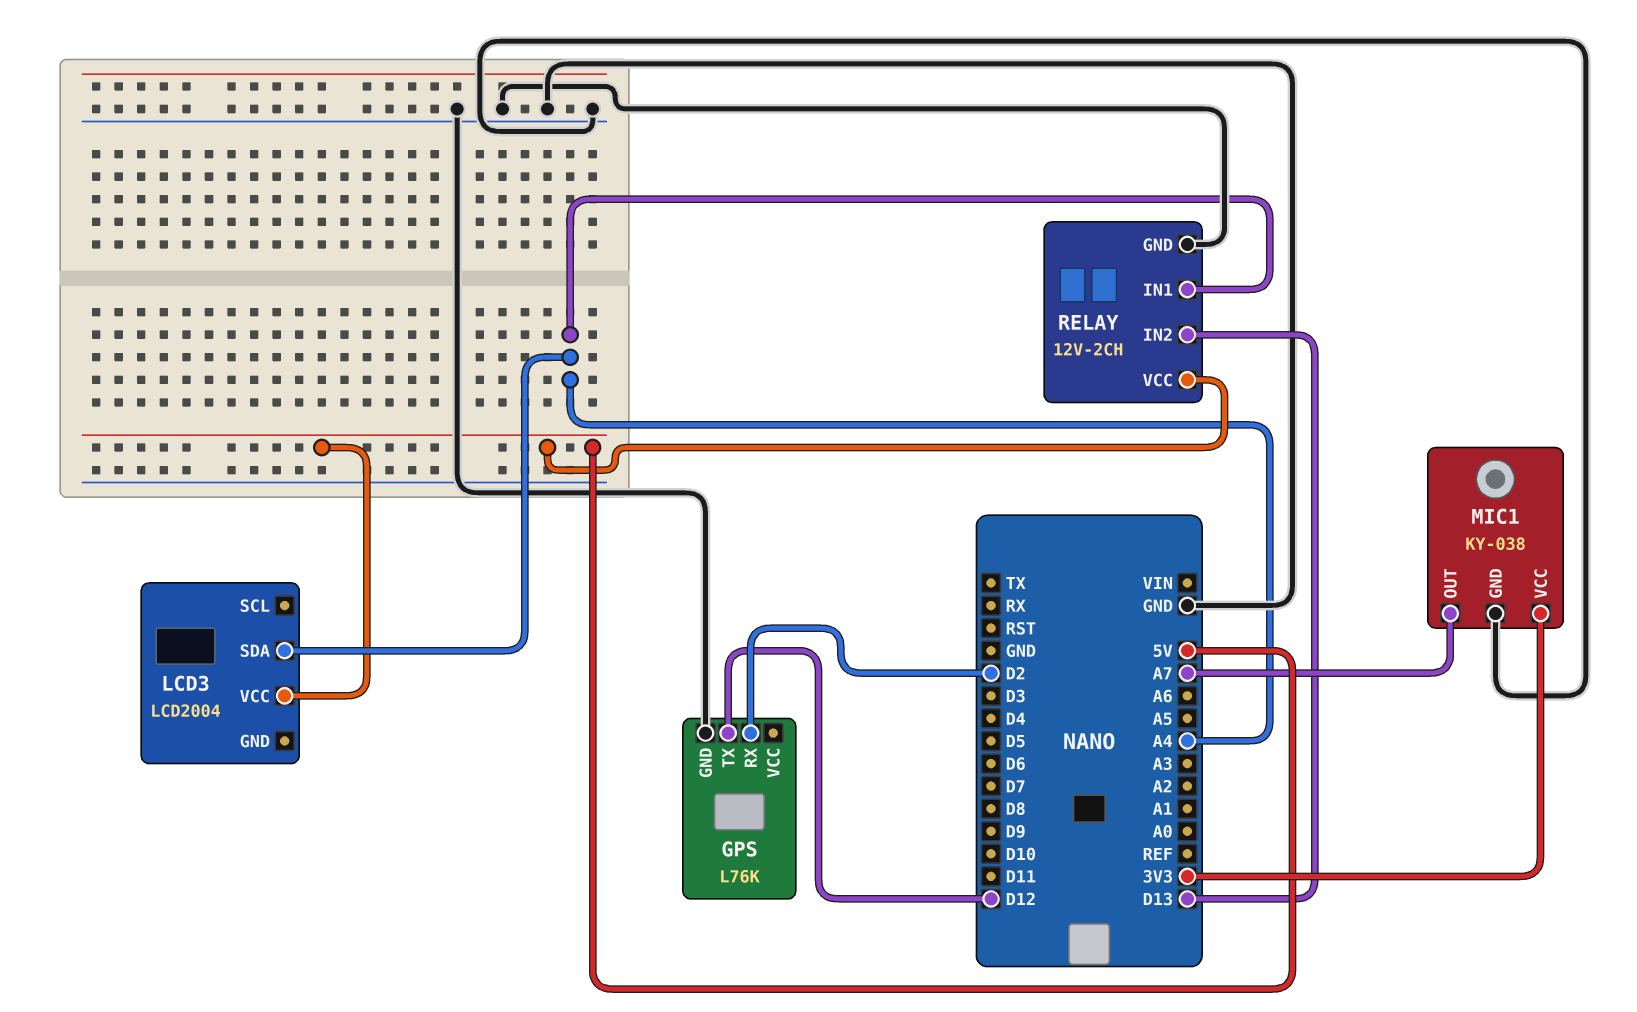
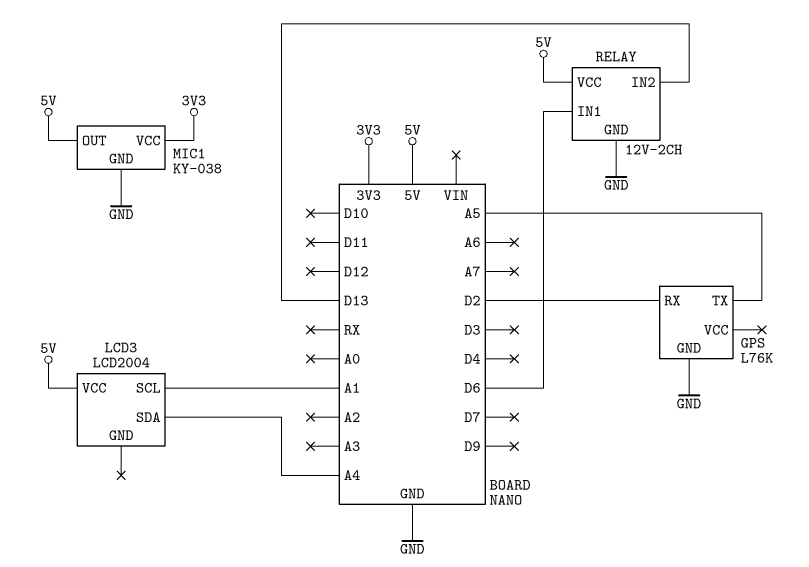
GPS pin TX: D12 -> A5
LCD3 pin SCL: none -> A1
MIC1 pin OUT: A7 -> 5V
RELAY pin IN1: A4 -> D6

